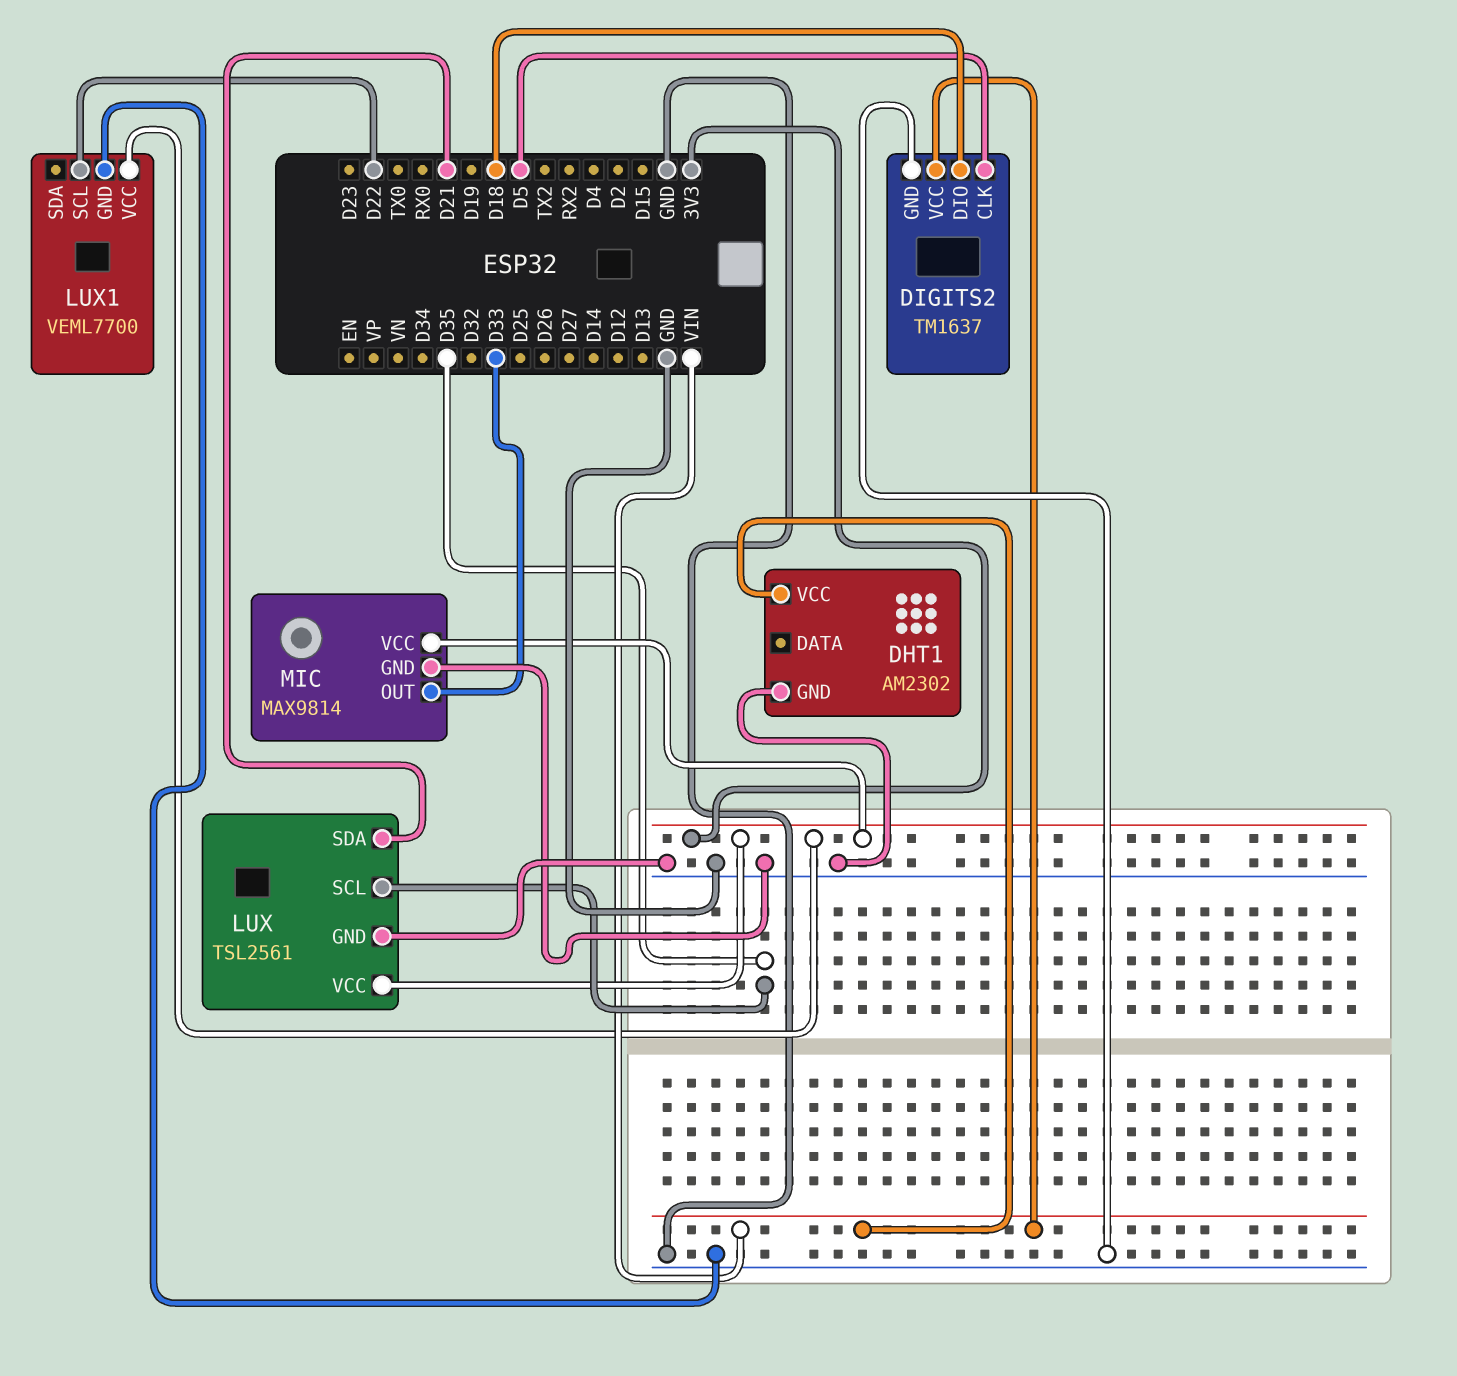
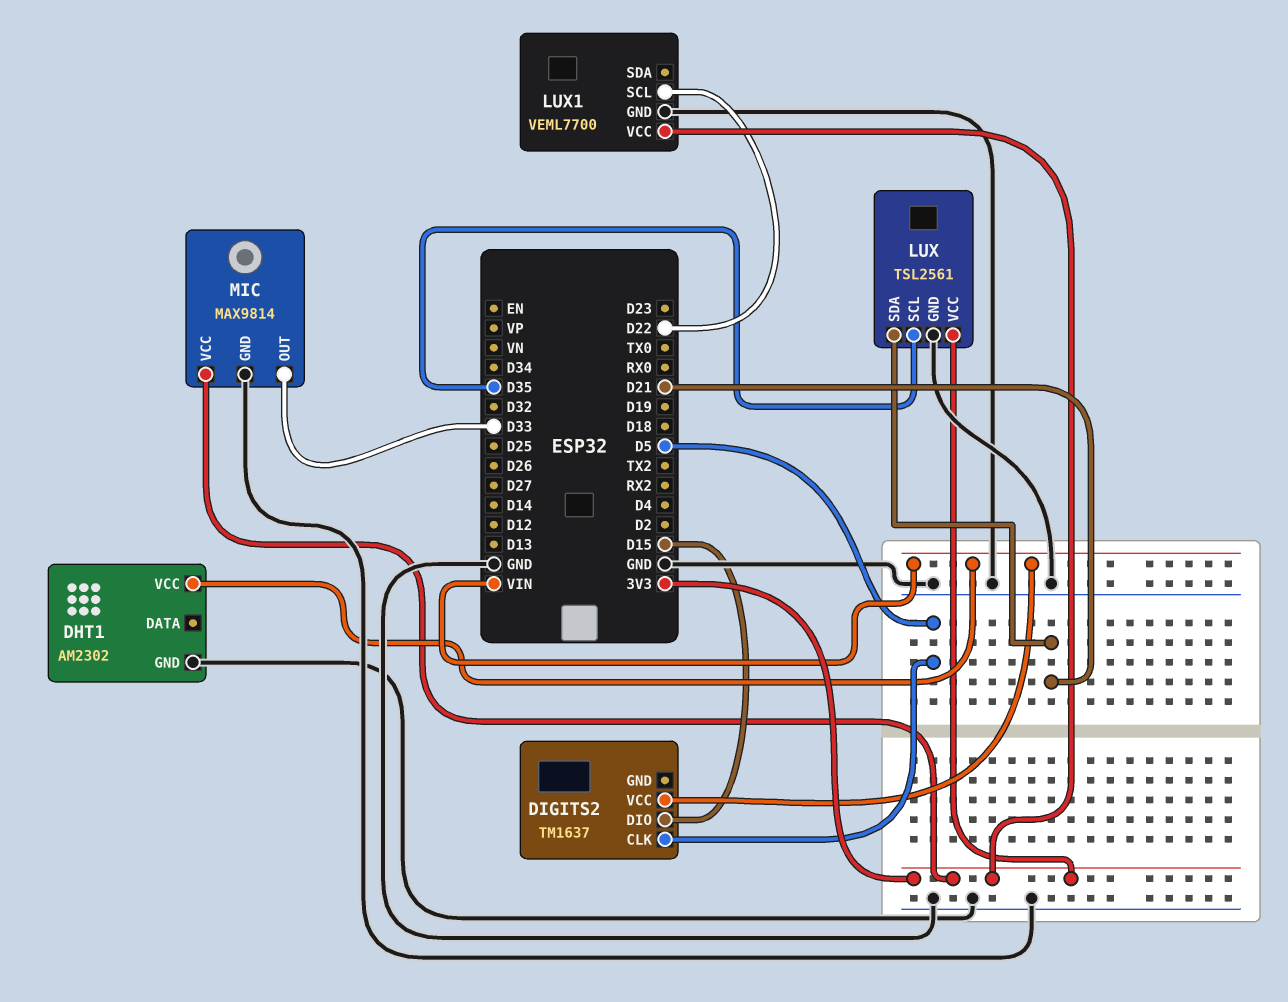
DIGITS2 pin DIO: D18 -> D15
DIGITS2 pin GND: GND -> none

